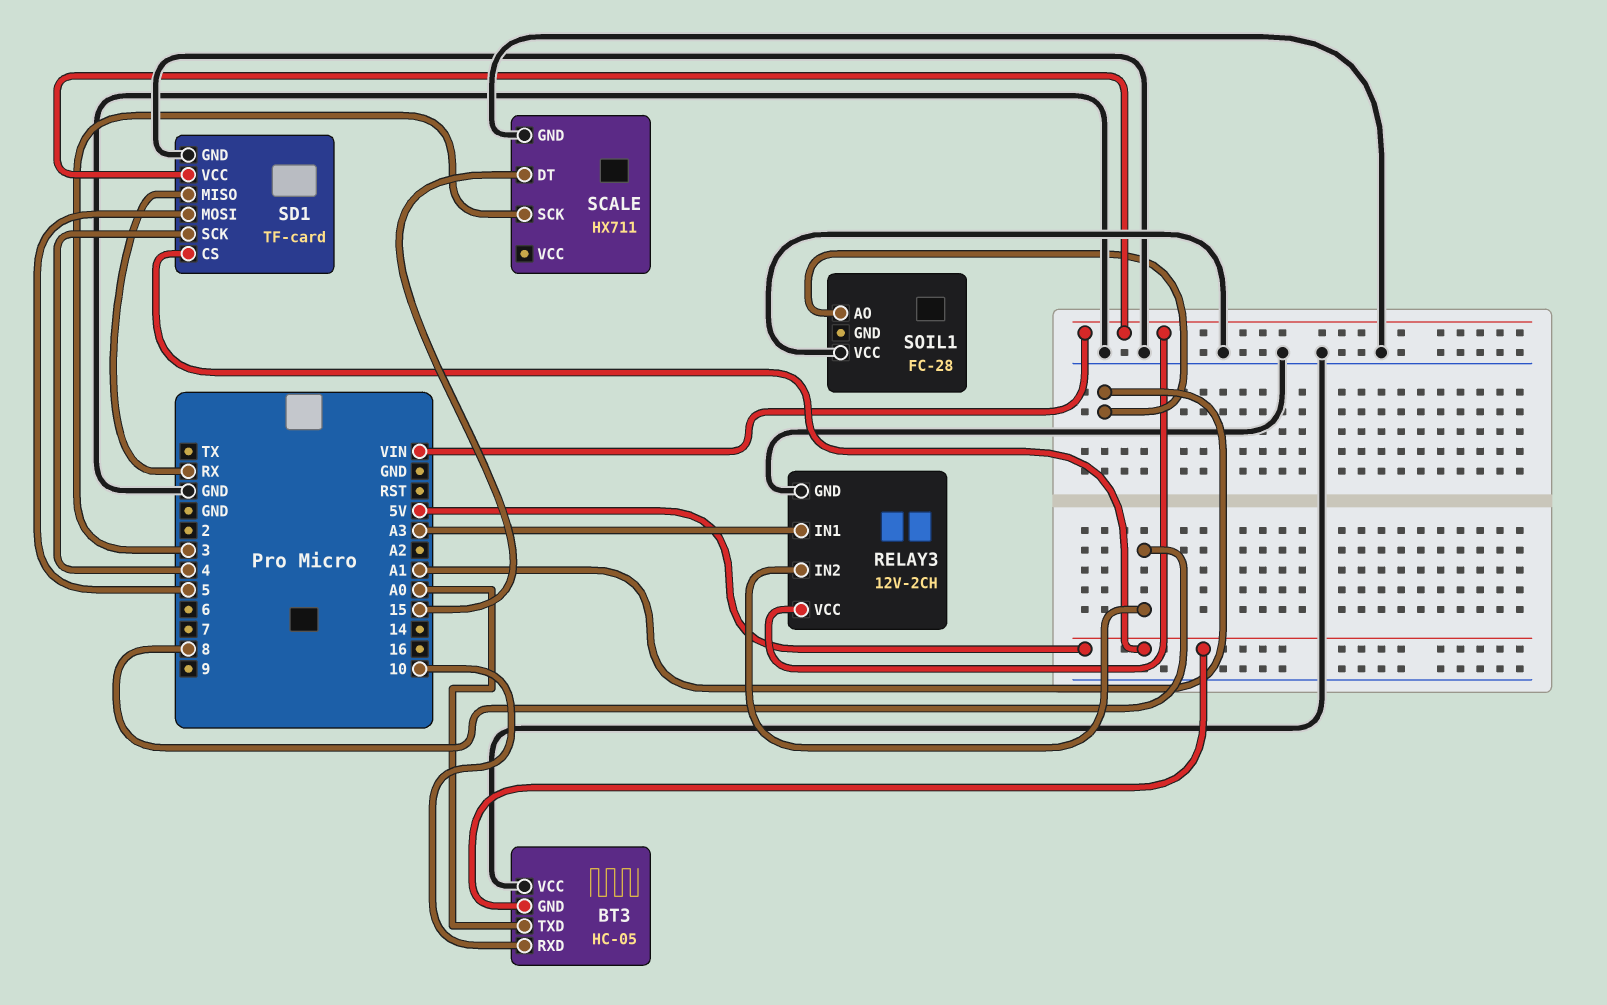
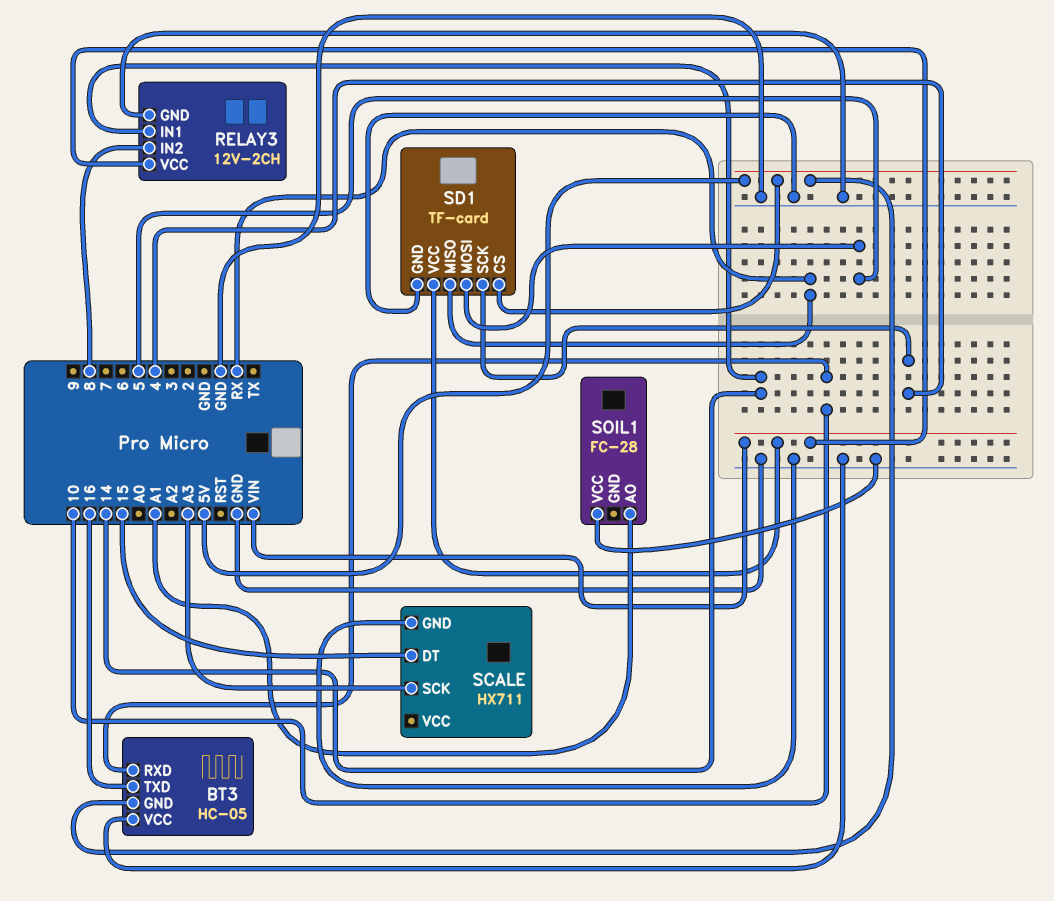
BT3 pin TXD: A0 -> 16
RELAY3 pin IN1: A3 -> 14
SCALE pin SCK: 3 -> A3

